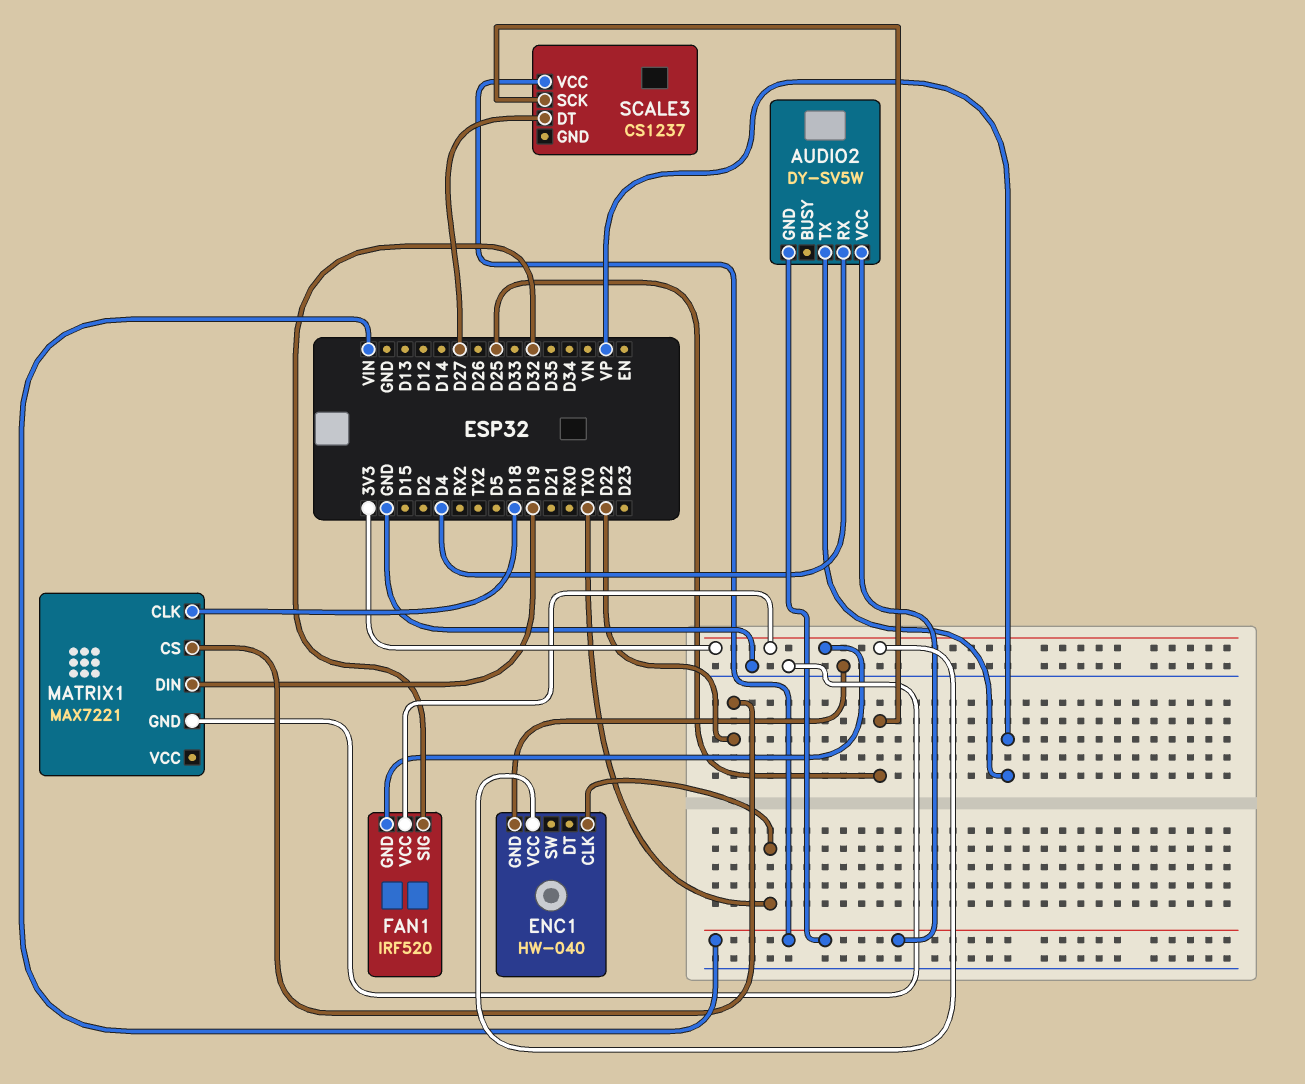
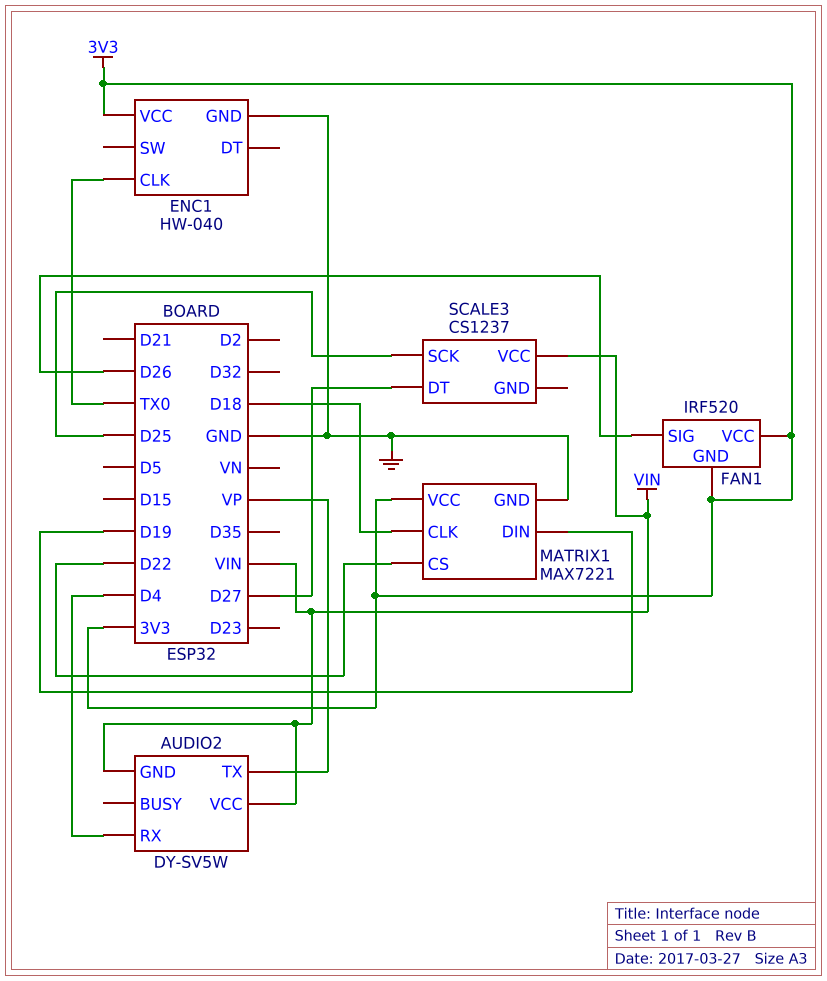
FAN1 pin SIG: D32 -> D26
MATRIX1 pin VCC: none -> 3V3

